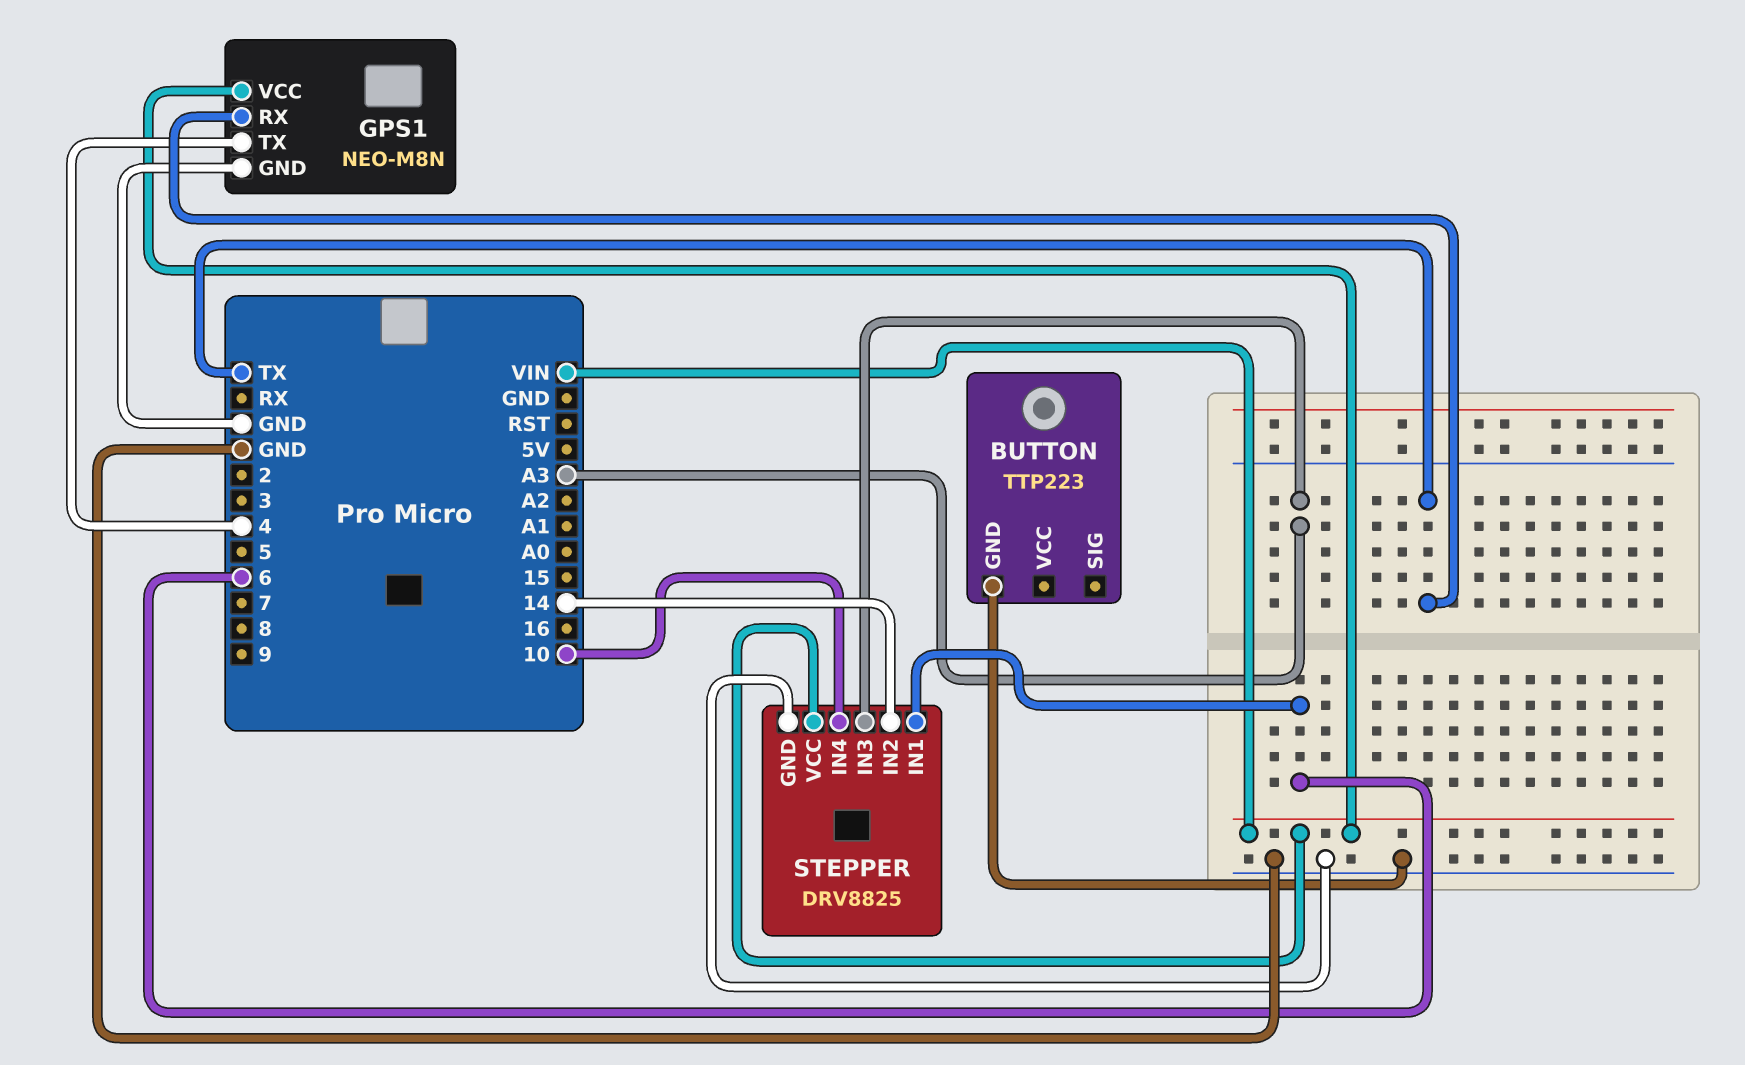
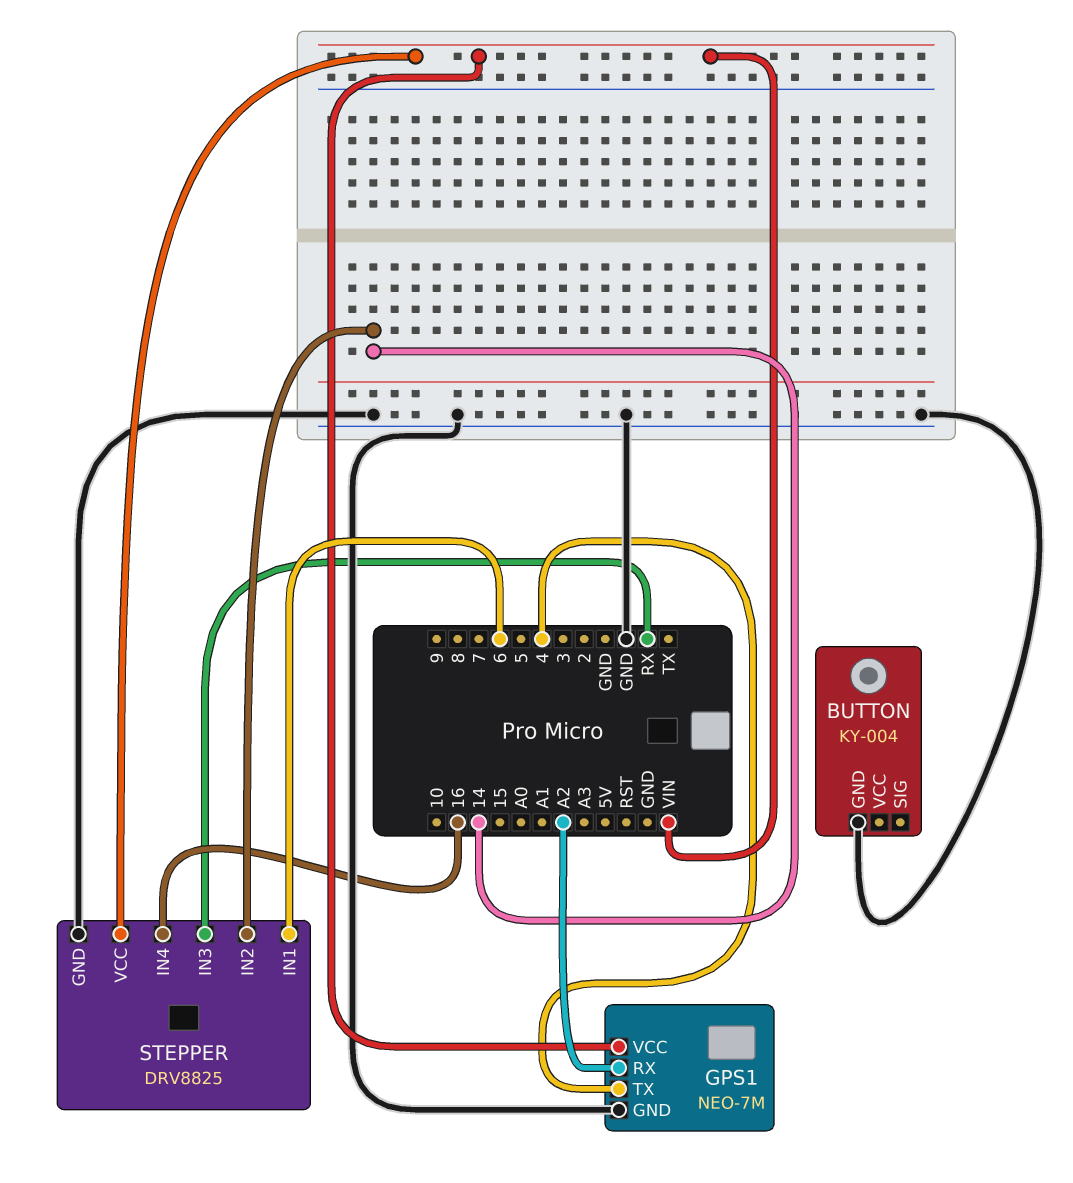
BUTTON: TTP223 -> KY-004
GPS1: NEO-M8N -> NEO-7M
GPS1 pin RX: TX -> A2
STEPPER pin IN3: A3 -> RX
STEPPER pin IN4: 10 -> 16

